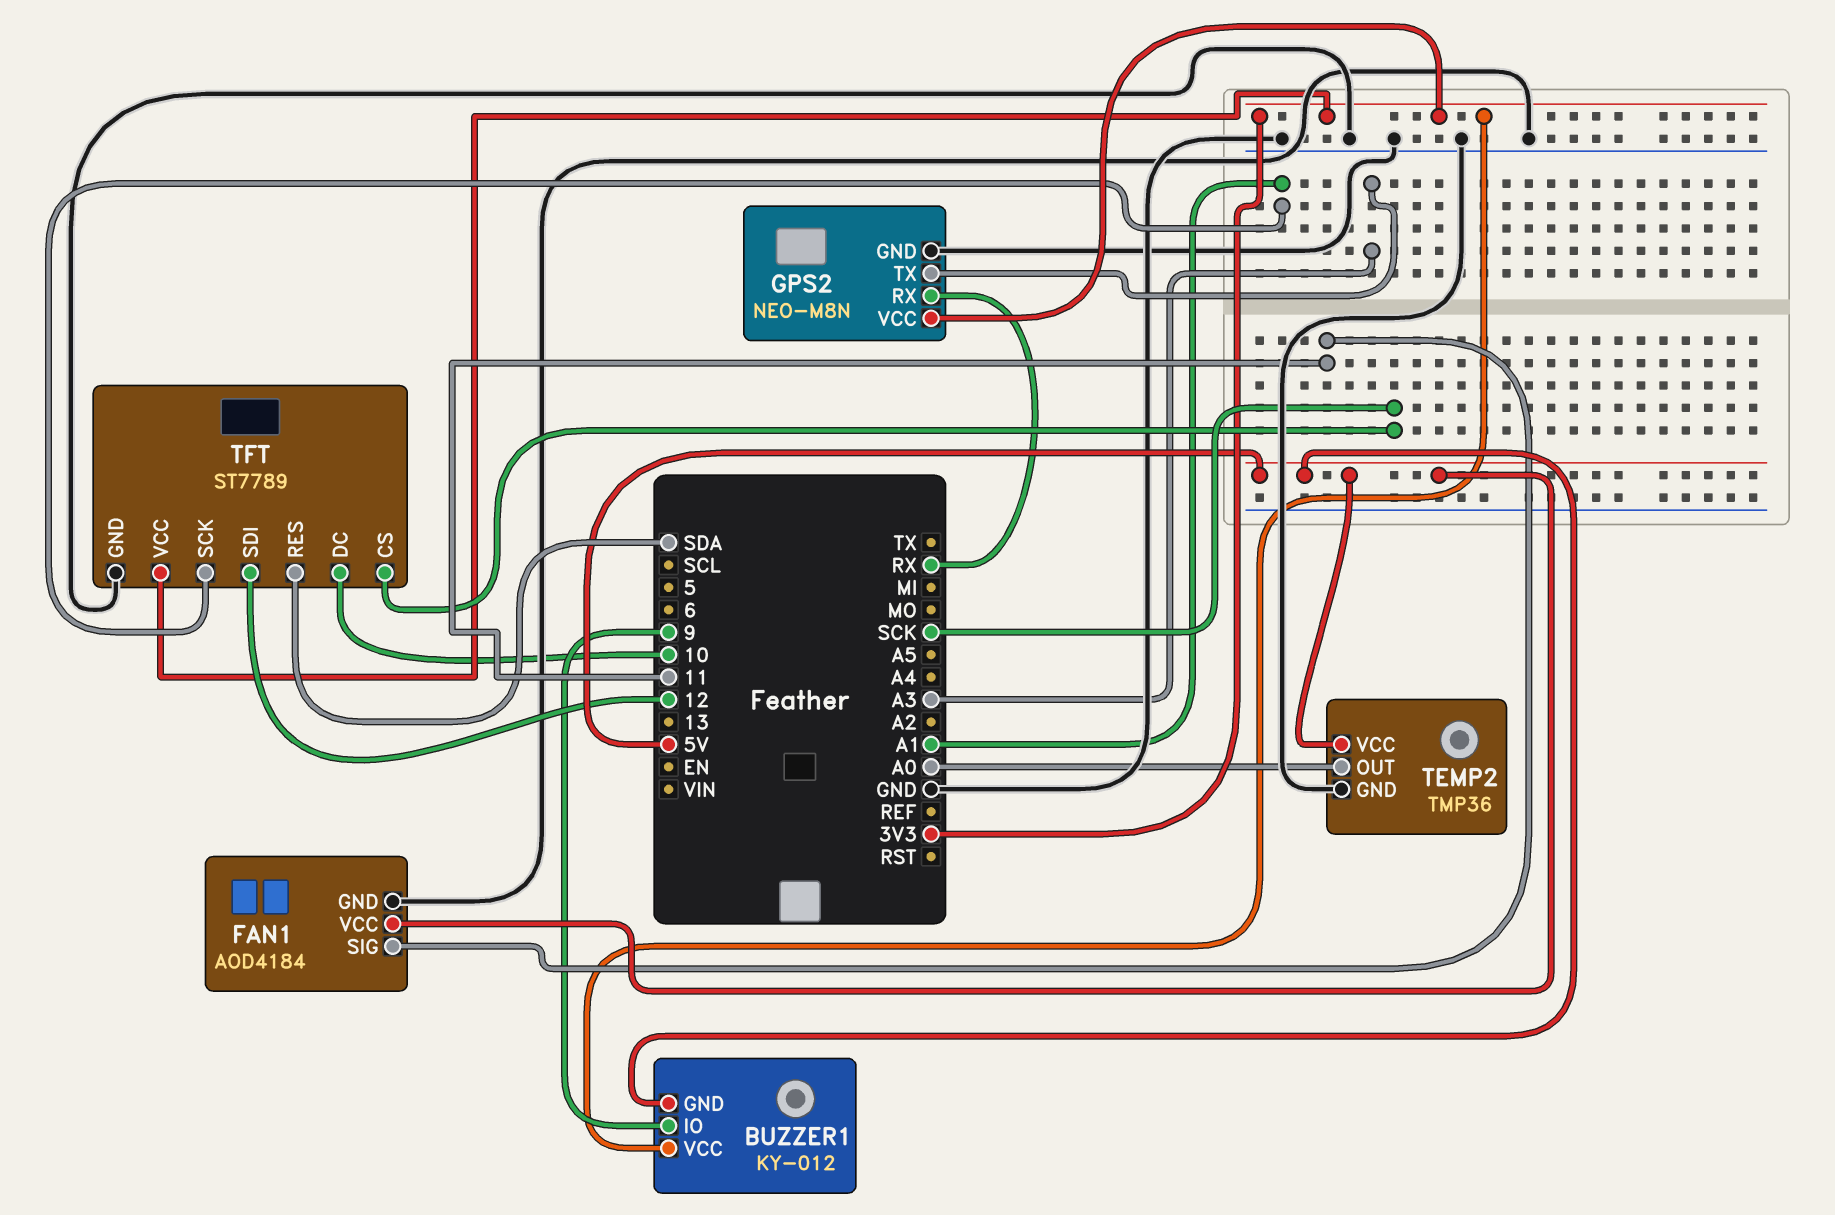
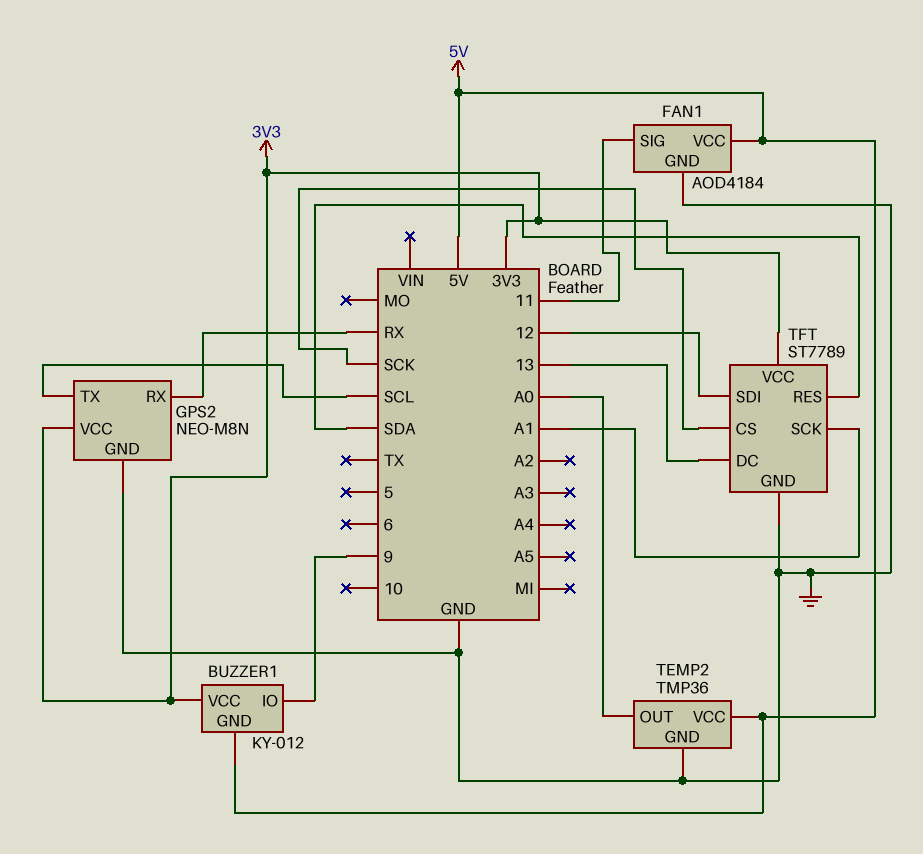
GPS2 pin TX: A3 -> SCL
TFT pin DC: 10 -> 13

